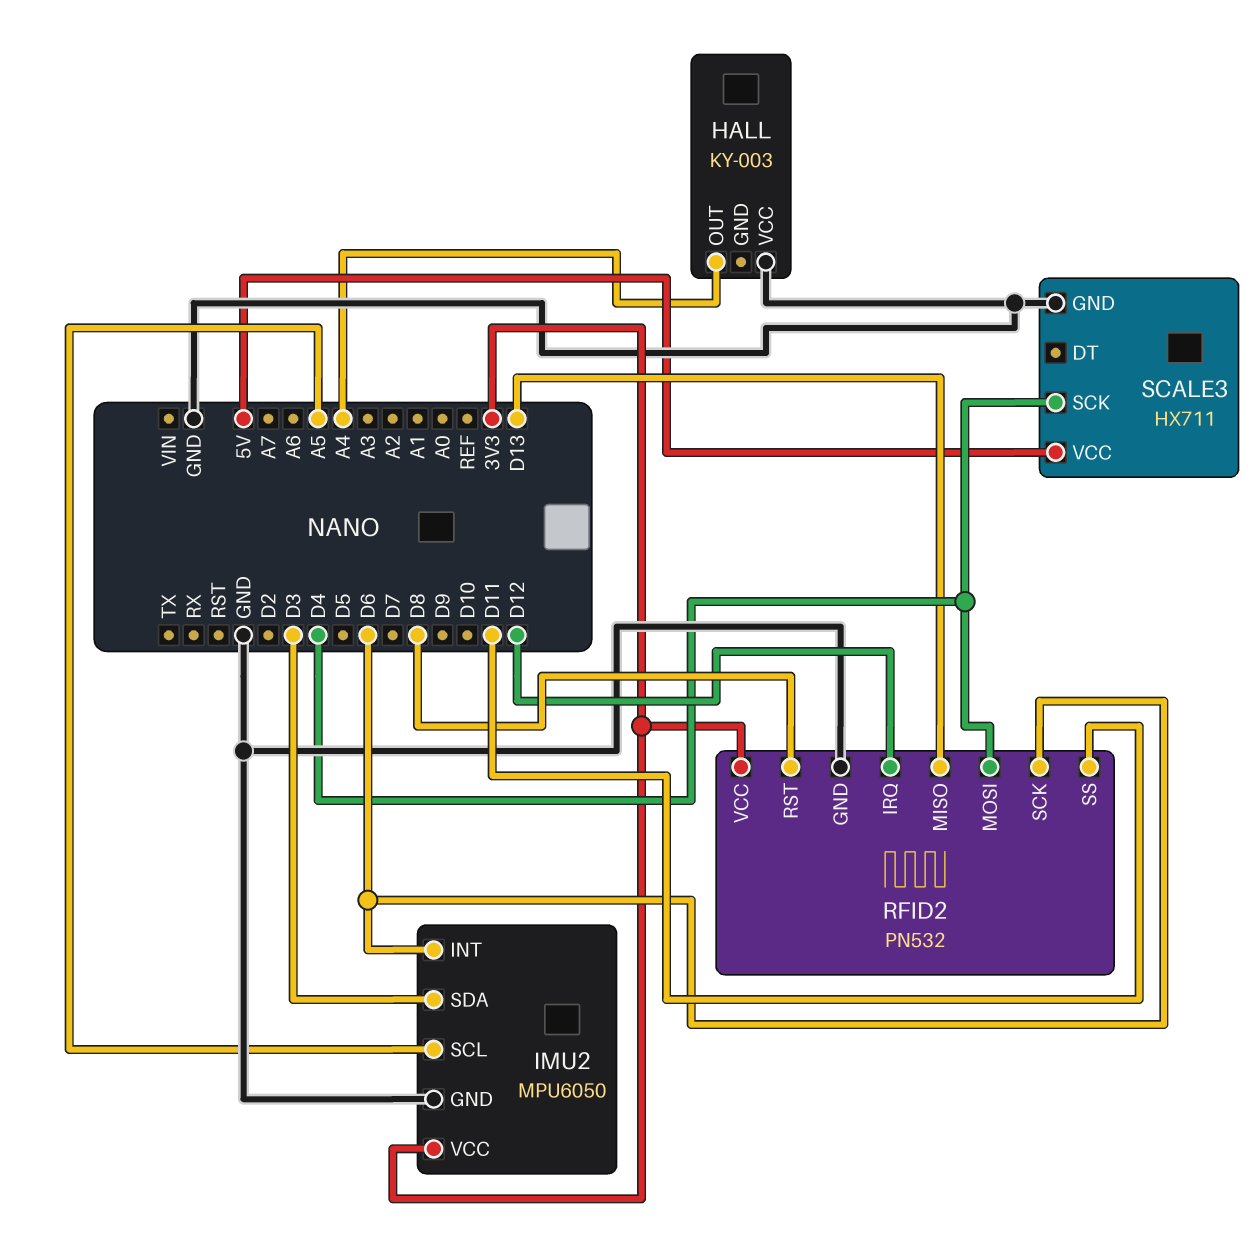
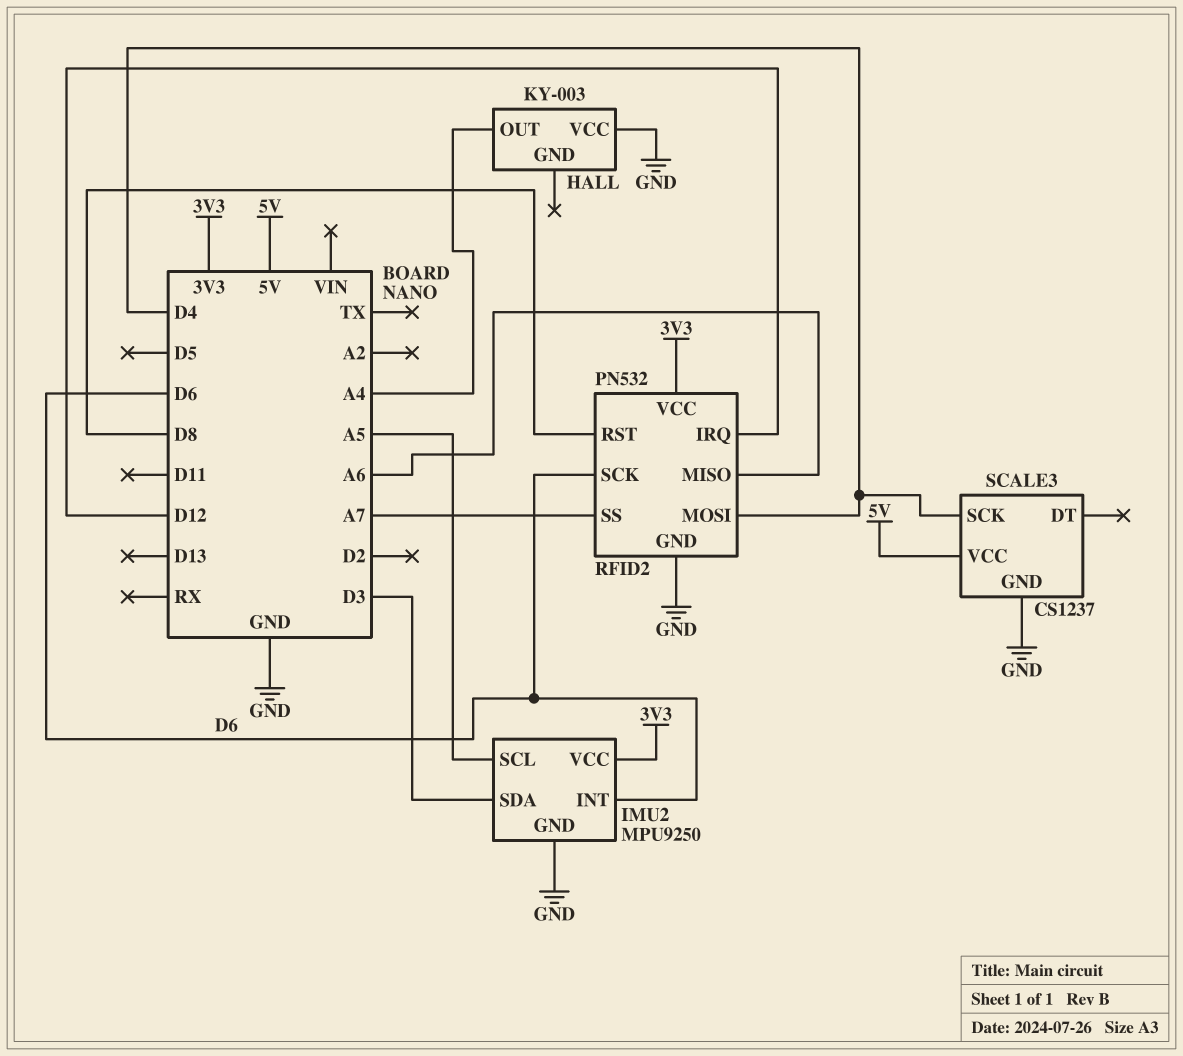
IMU2: MPU6050 -> MPU9250
RFID2 pin MISO: D13 -> A6
RFID2 pin SS: D11 -> A7
SCALE3: HX711 -> CS1237

